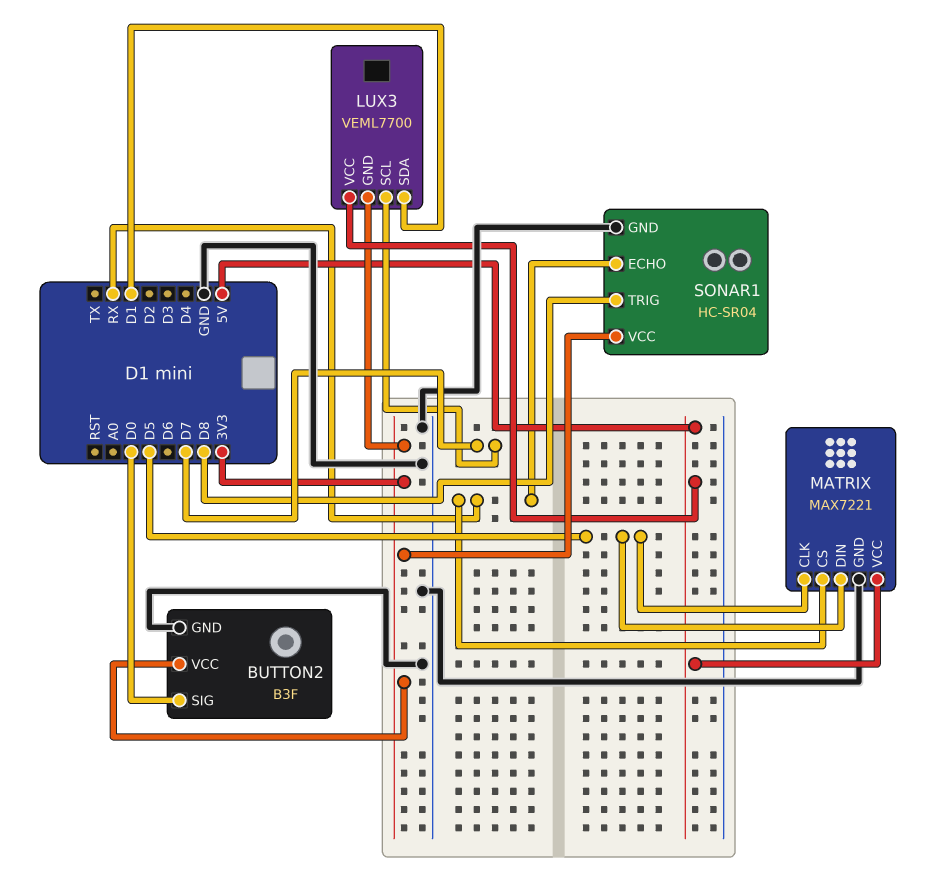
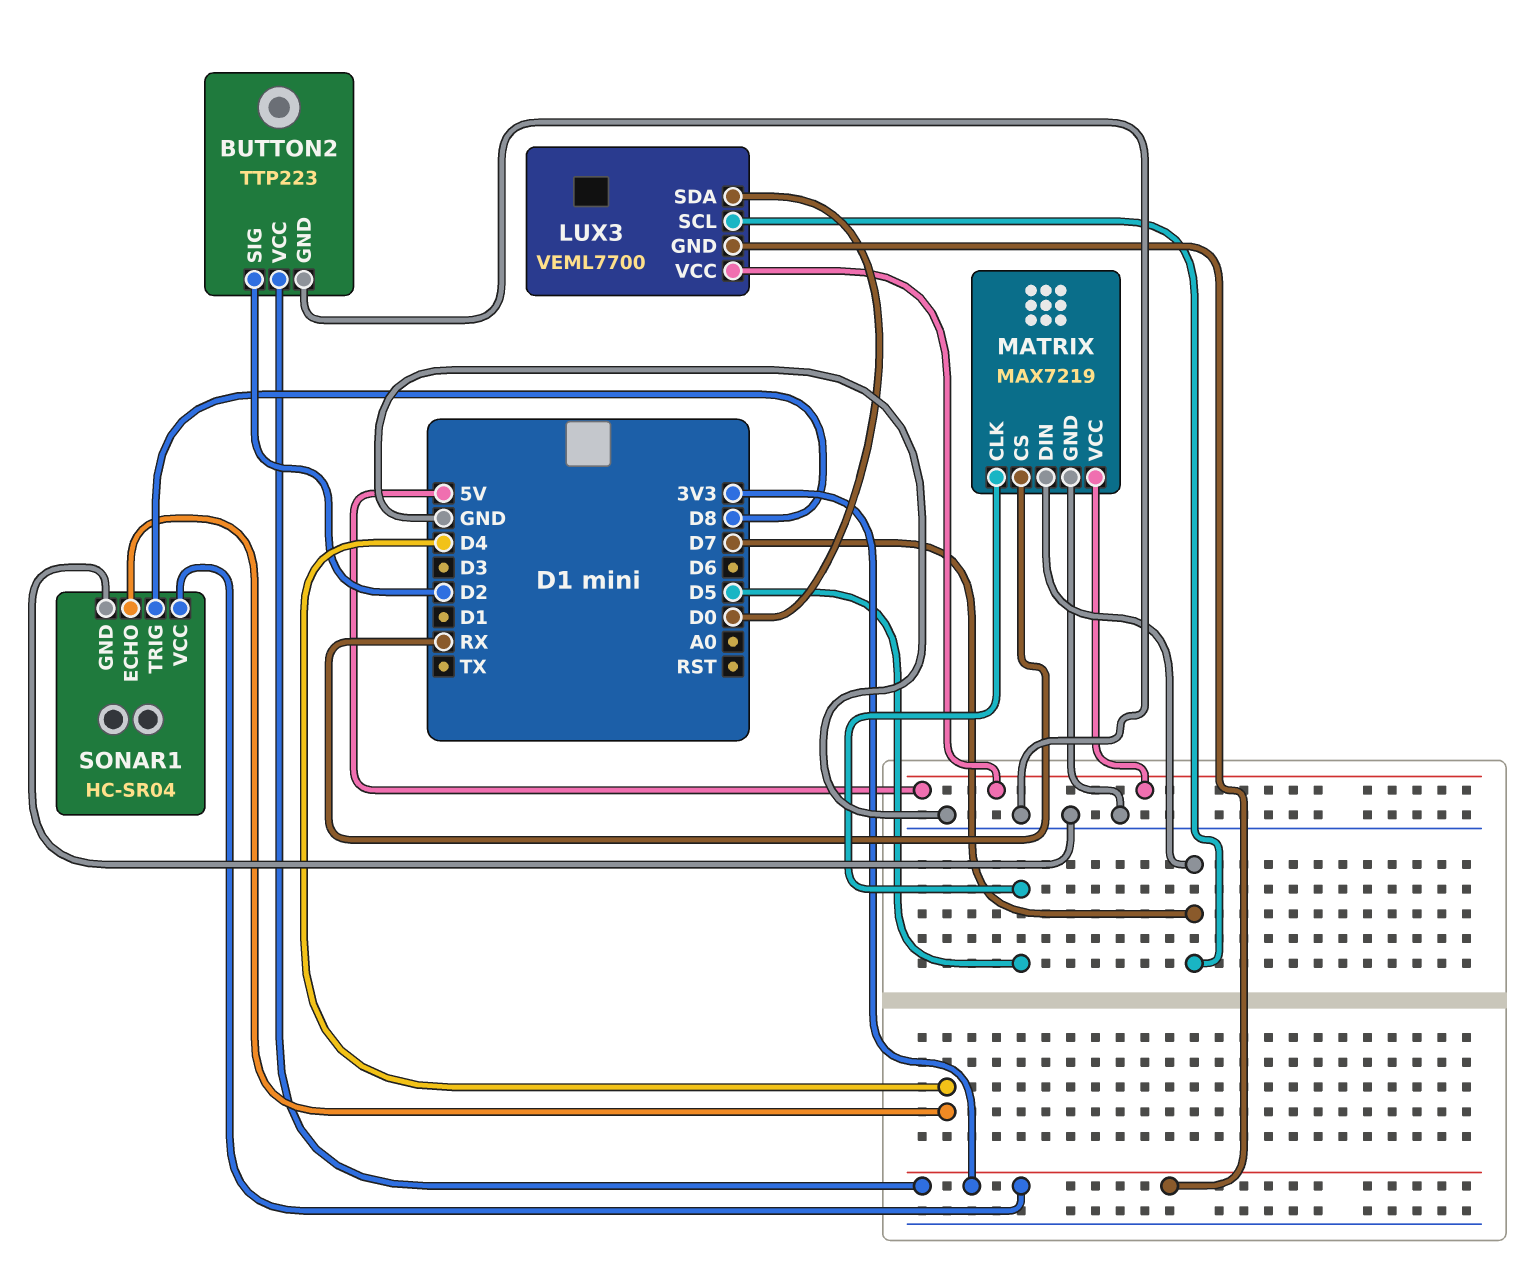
BUTTON2: B3F -> TTP223
BUTTON2 pin SIG: D0 -> D2
LUX3 pin SDA: D1 -> D0
MATRIX: MAX7221 -> MAX7219
MATRIX pin DIN: D5 -> D7
SONAR1 pin ECHO: RX -> D4

